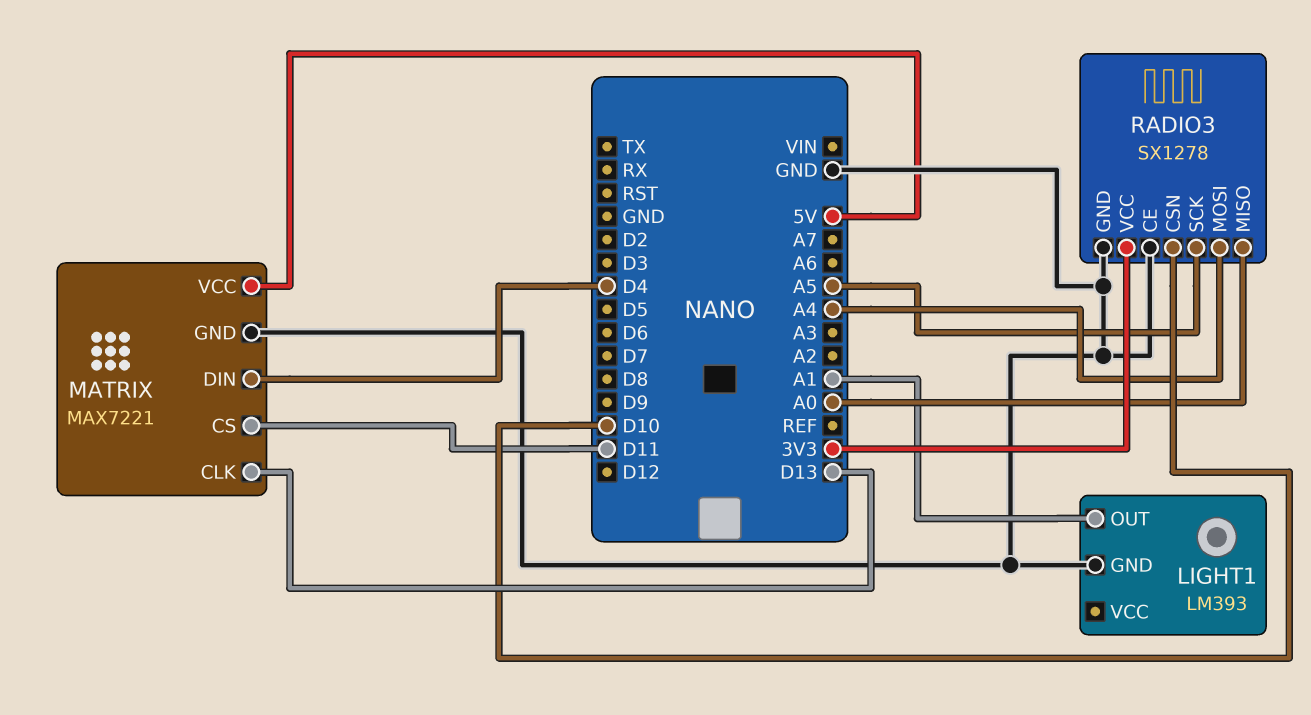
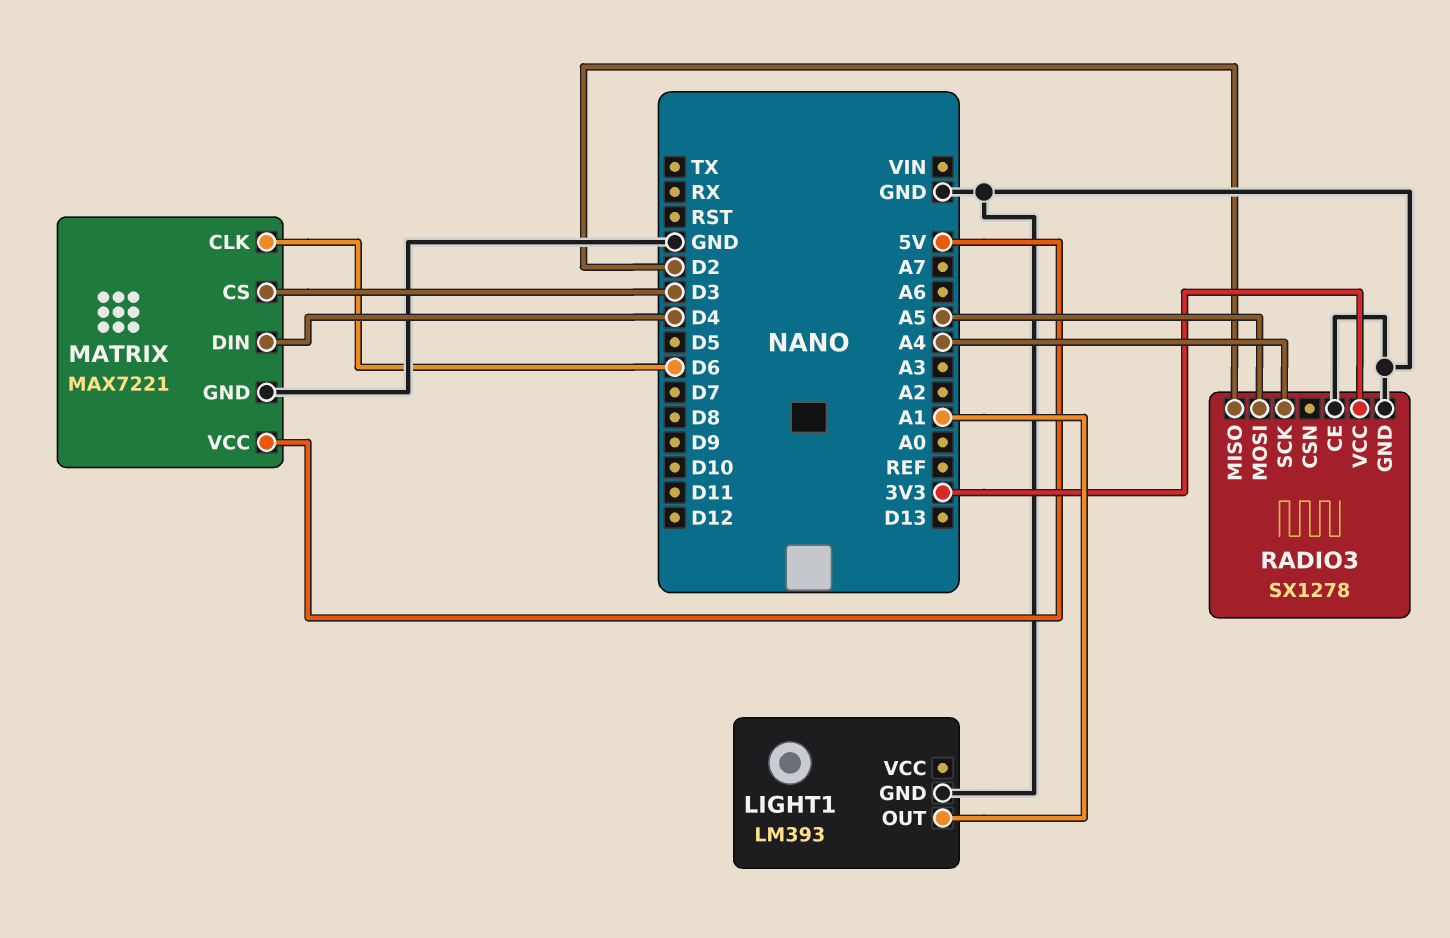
MATRIX pin CLK: D13 -> D6
MATRIX pin CS: D11 -> D3
RADIO3 pin CSN: D10 -> none
RADIO3 pin MISO: A0 -> D2
RADIO3 pin MOSI: A4 -> A5
RADIO3 pin SCK: A5 -> A4

